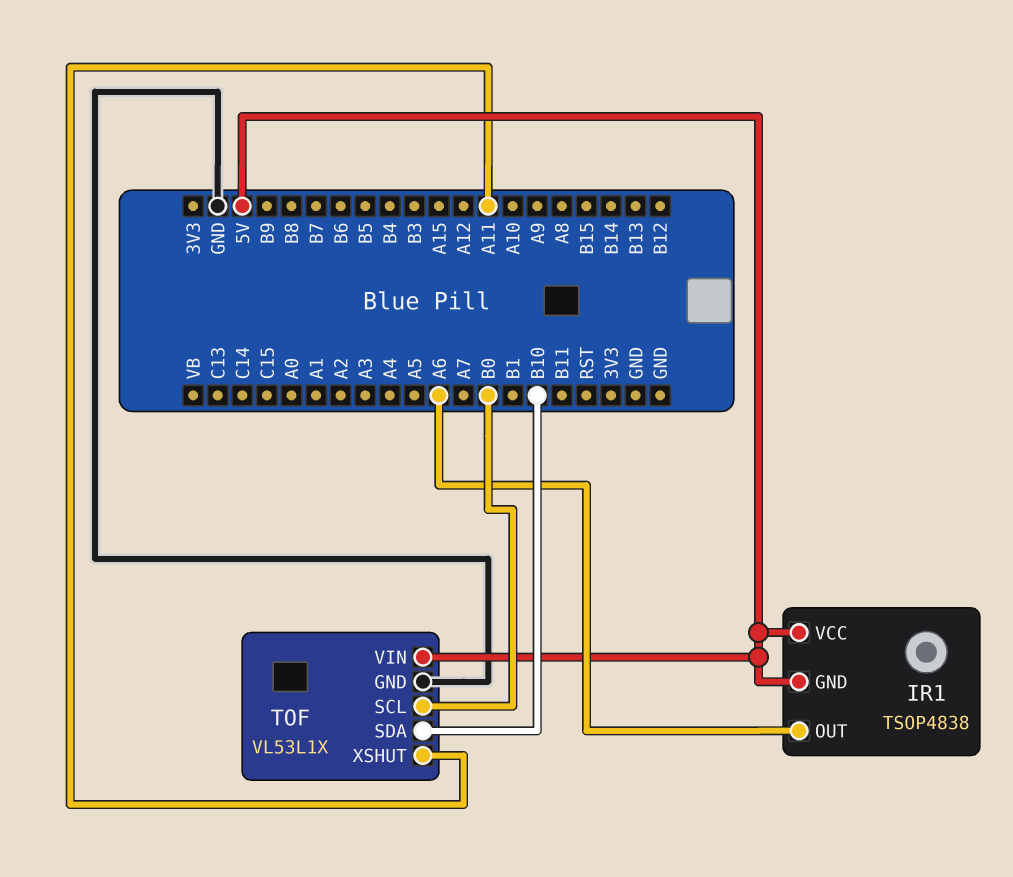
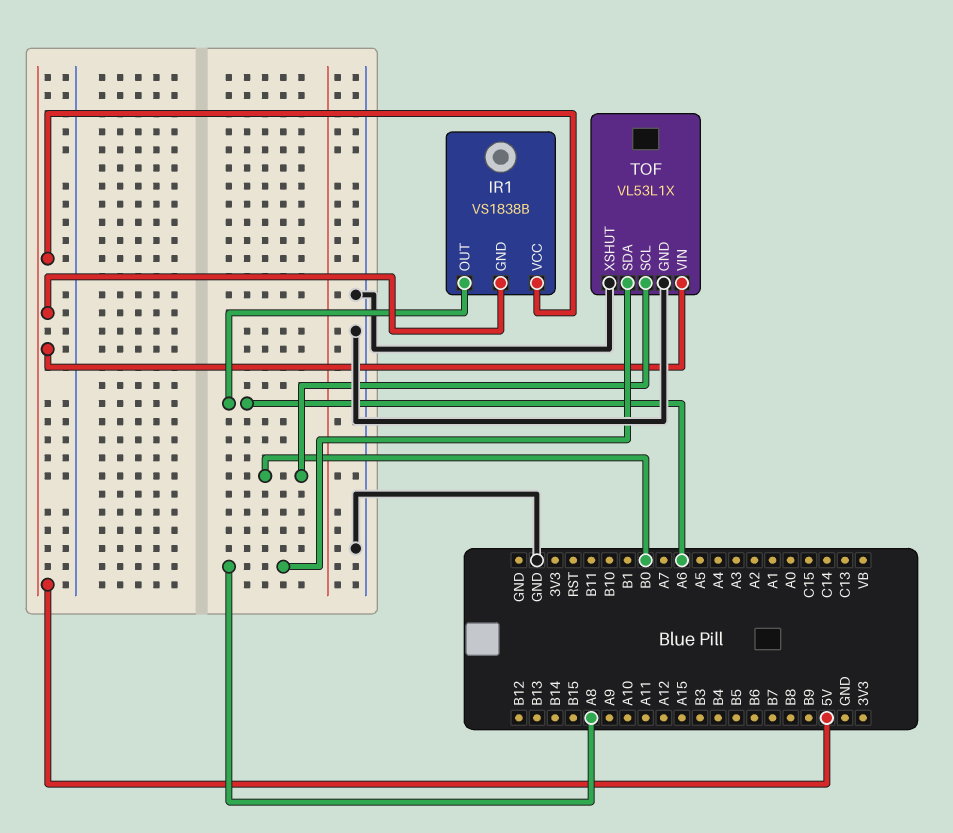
IR1: TSOP4838 -> VS1838B
TOF pin SDA: B10 -> A8
TOF pin XSHUT: A11 -> GND

